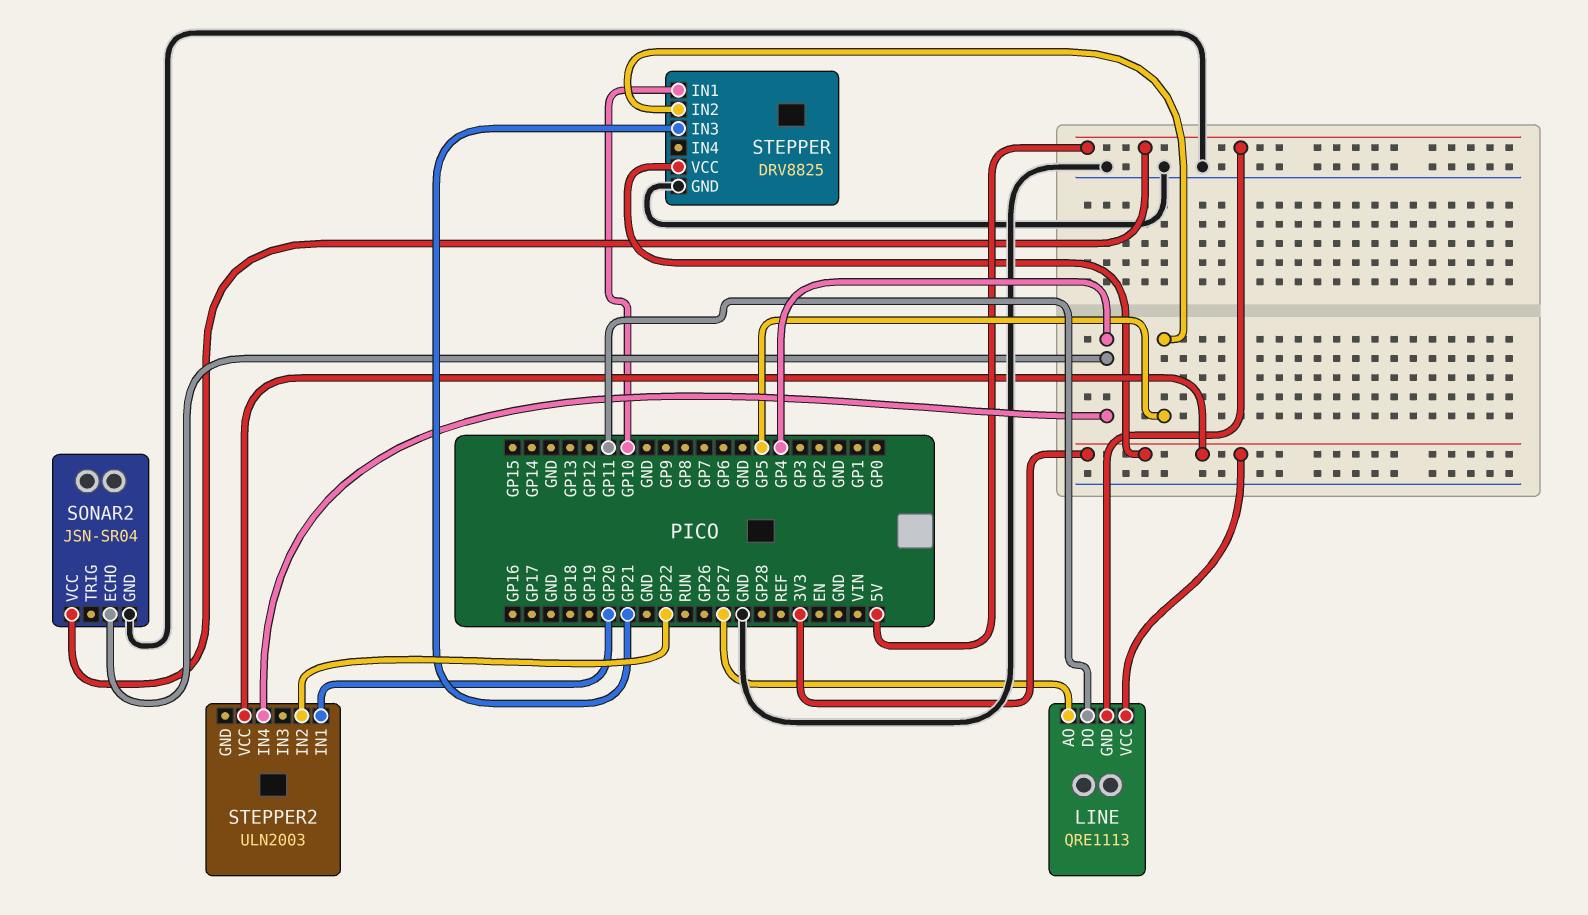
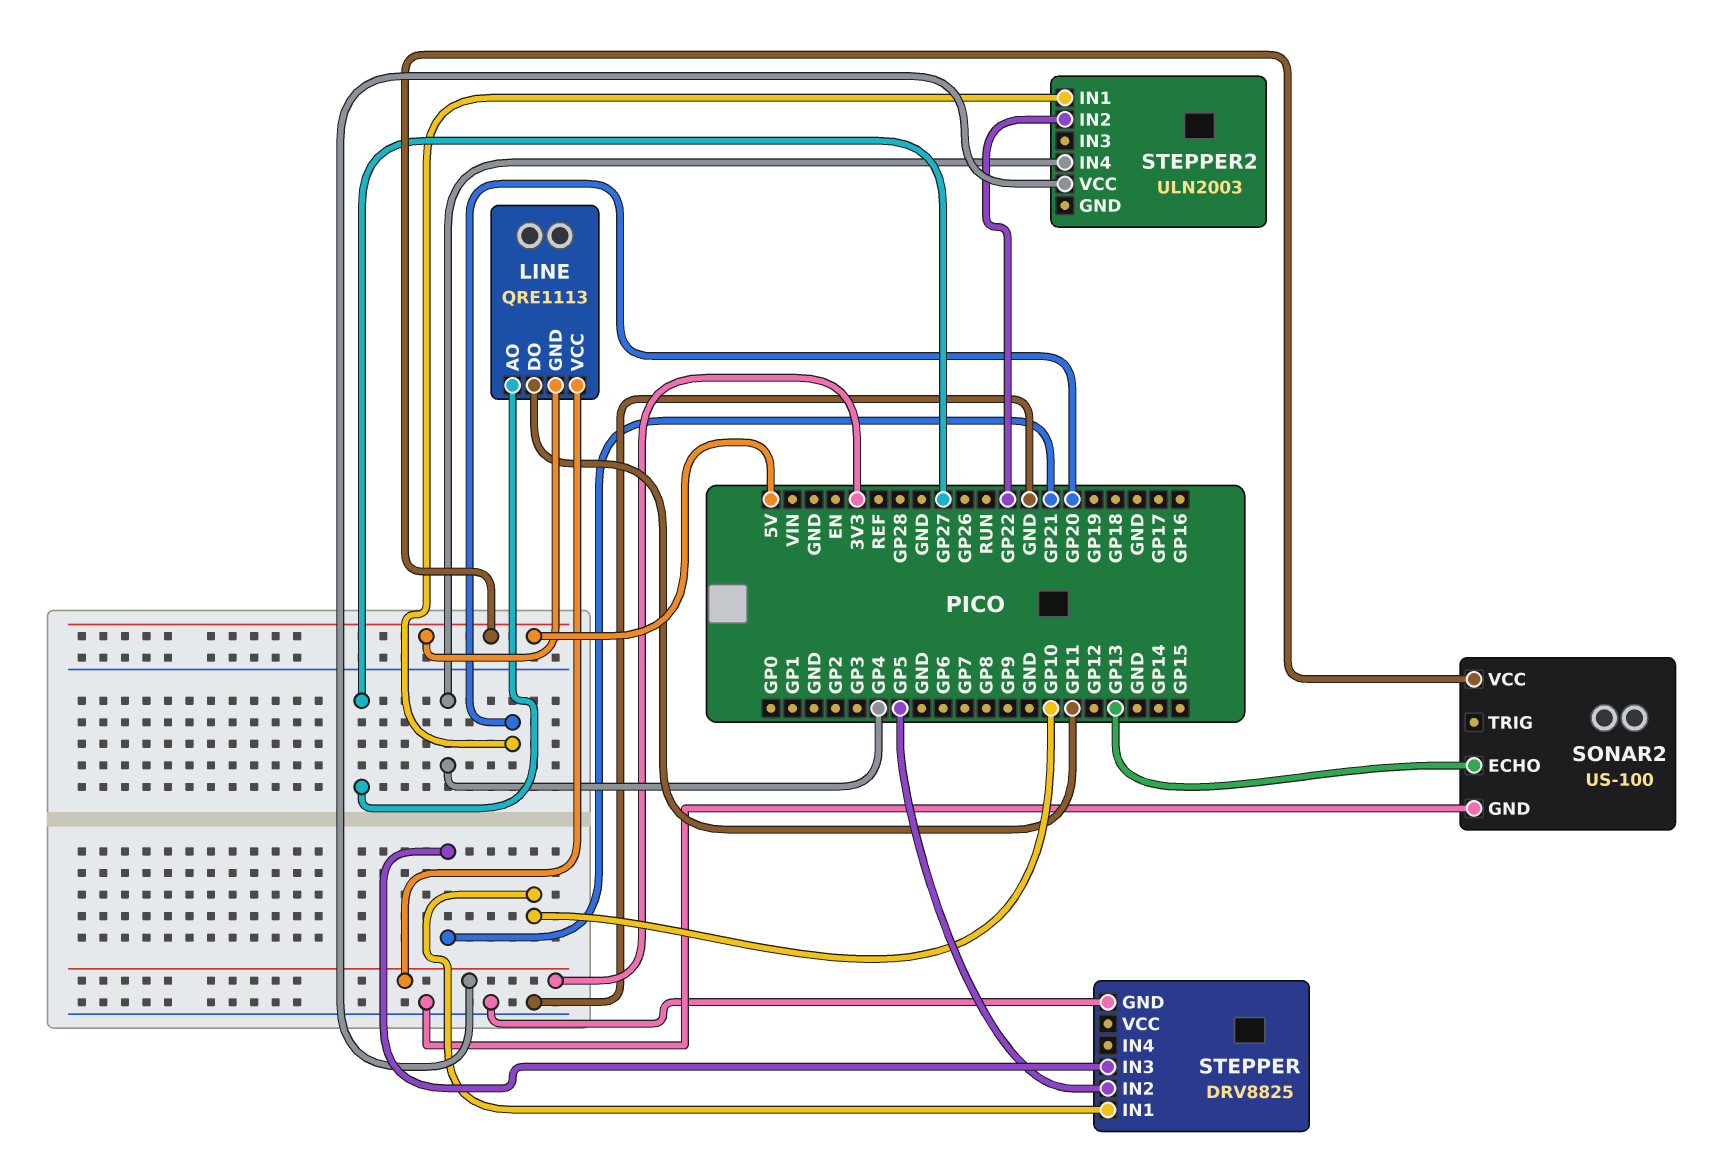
SONAR2: JSN-SR04 -> US-100
SONAR2 pin ECHO: GP4 -> GP13
STEPPER pin VCC: 3V3 -> none

